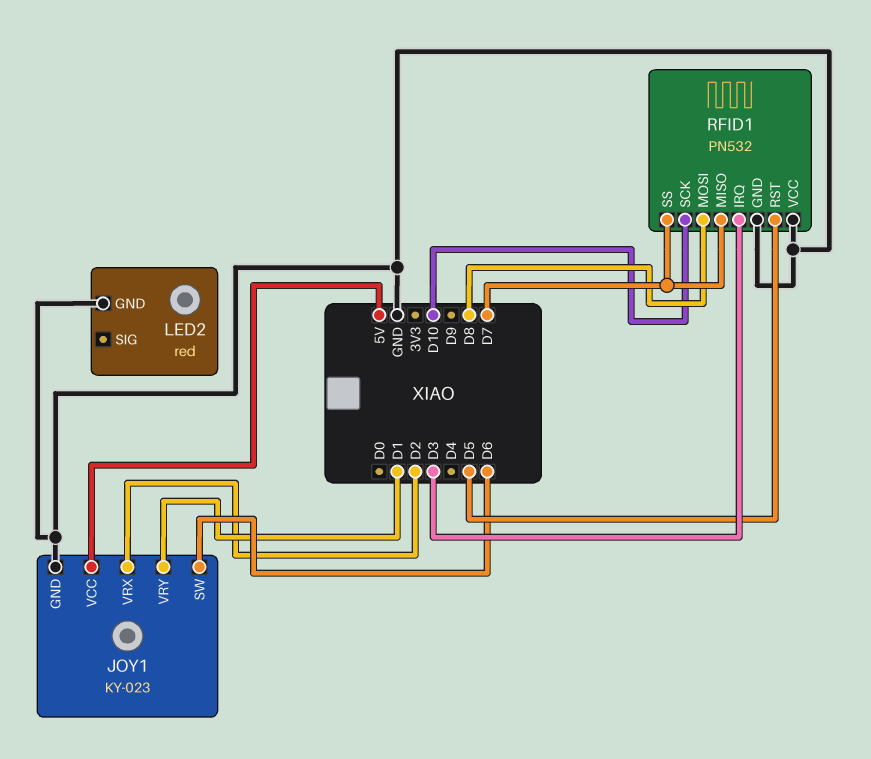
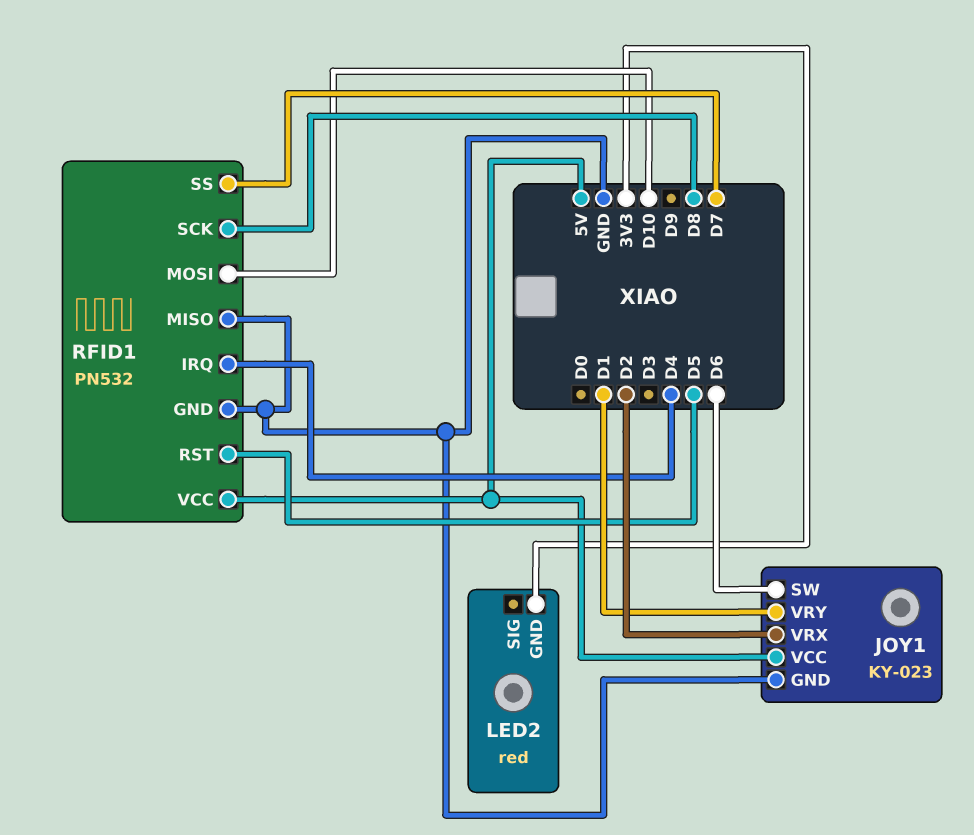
LED2 pin GND: GND -> 3V3
RFID1 pin IRQ: D3 -> D4
RFID1 pin MISO: D7 -> GND
RFID1 pin MOSI: D8 -> D10
RFID1 pin SCK: D10 -> D8
RFID1 pin VCC: GND -> 5V

